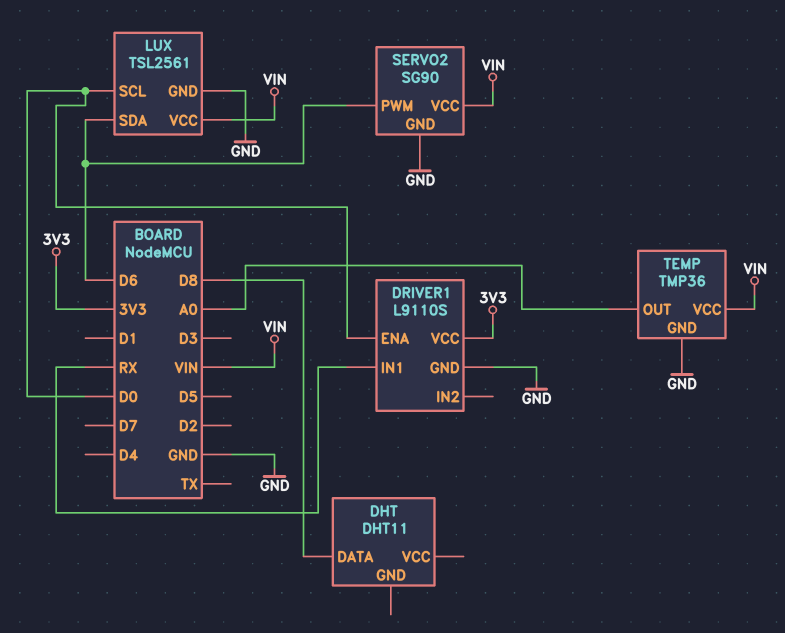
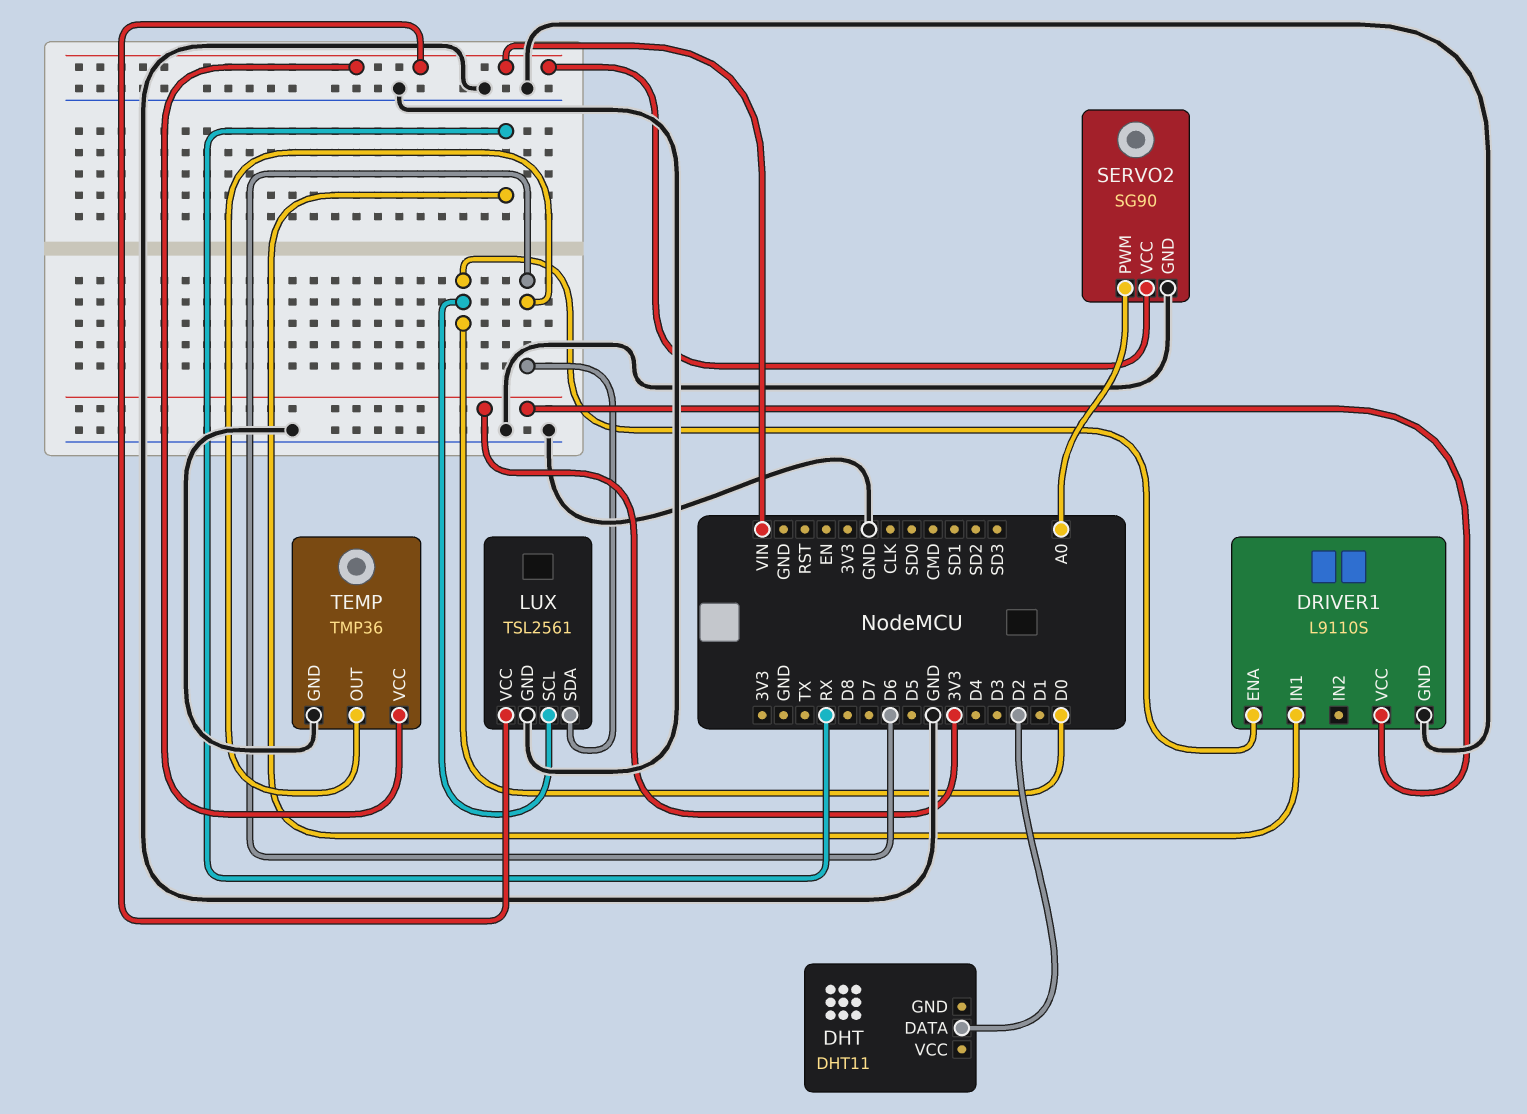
DHT pin DATA: D8 -> D2
SERVO2 pin PWM: D6 -> A0
TEMP pin OUT: A0 -> D6

